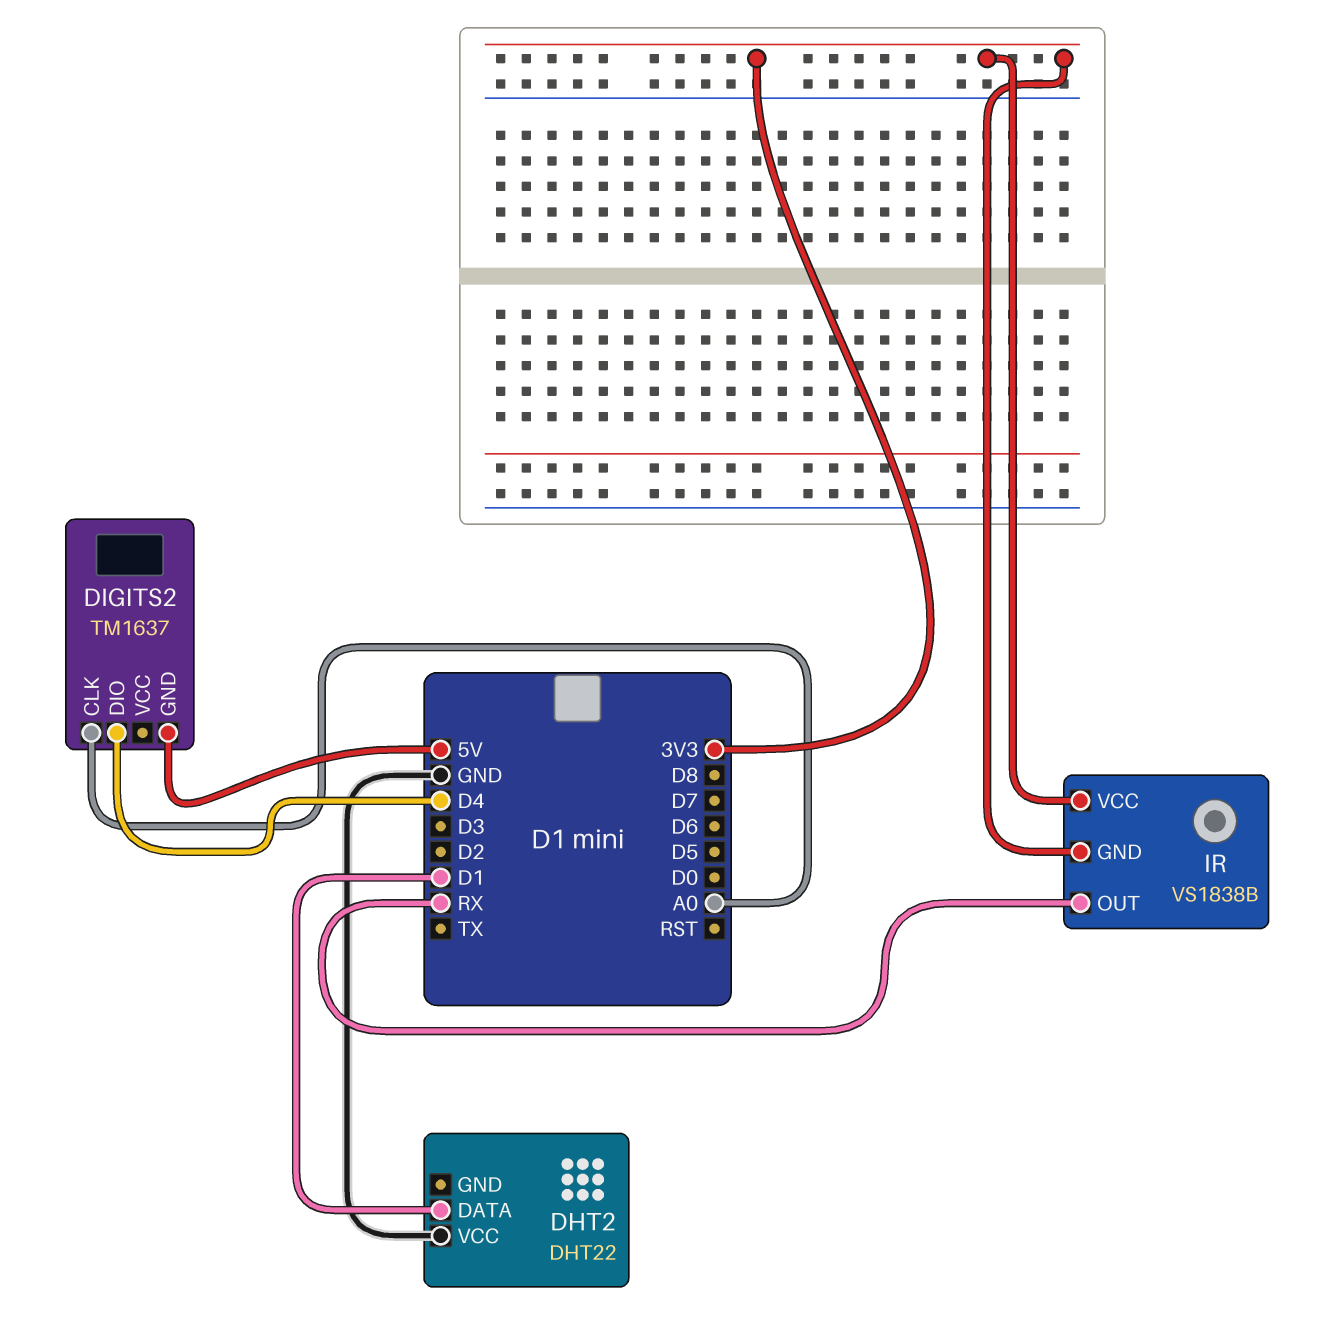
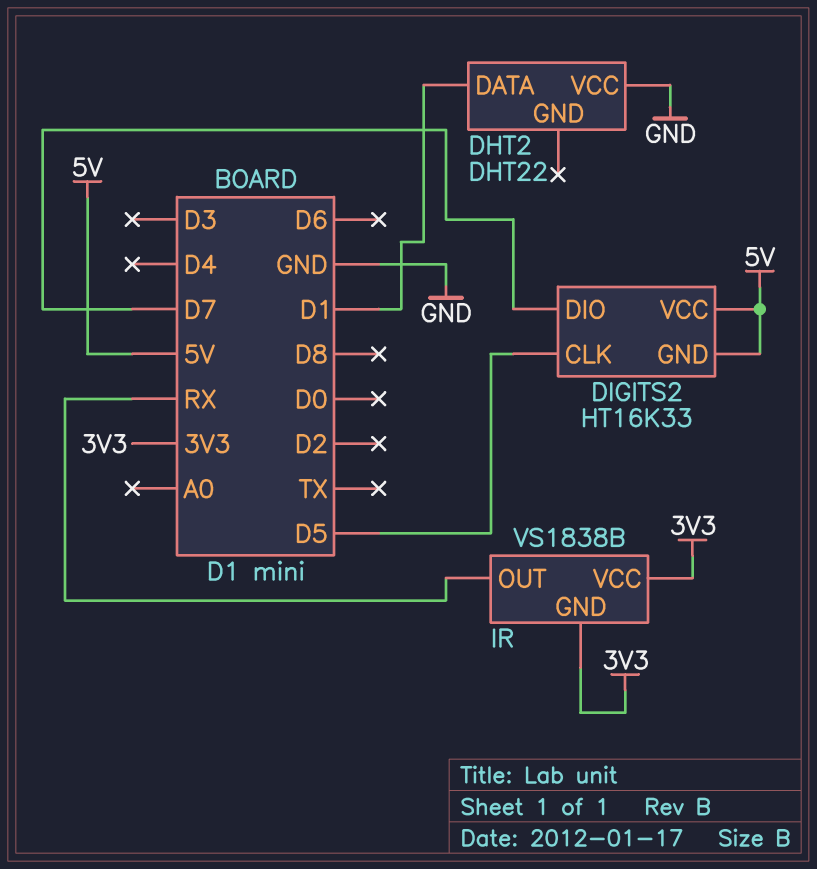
DIGITS2: TM1637 -> HT16K33
DIGITS2 pin CLK: A0 -> D5
DIGITS2 pin DIO: D4 -> D7
DIGITS2 pin VCC: none -> 5V

